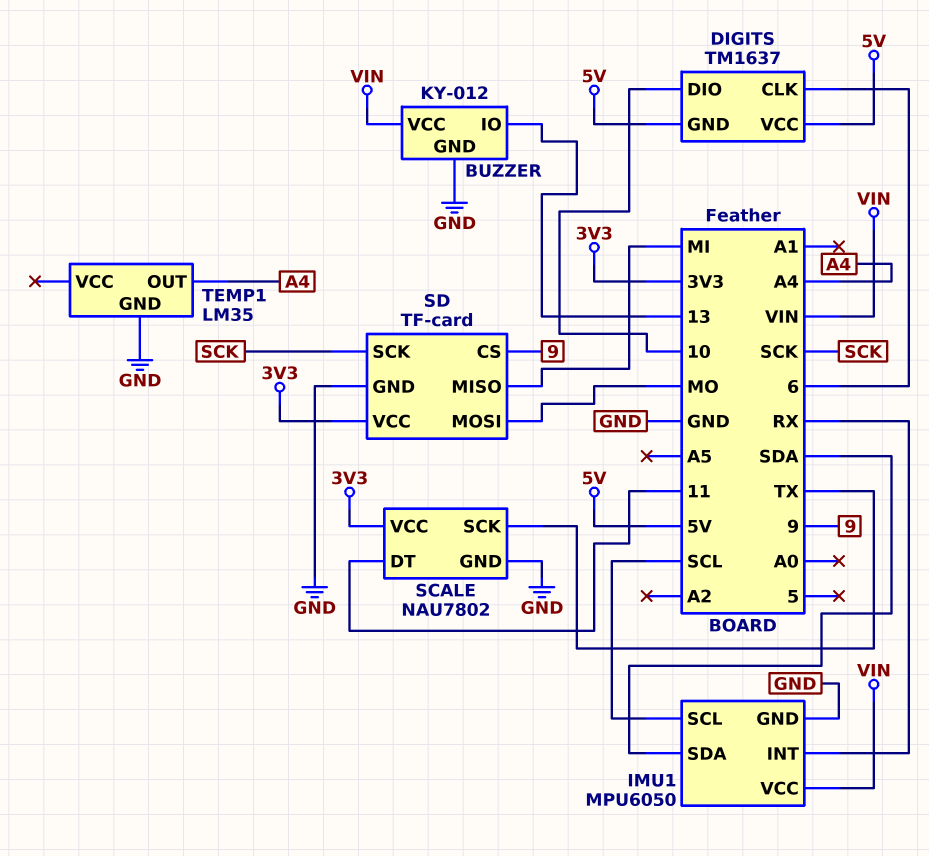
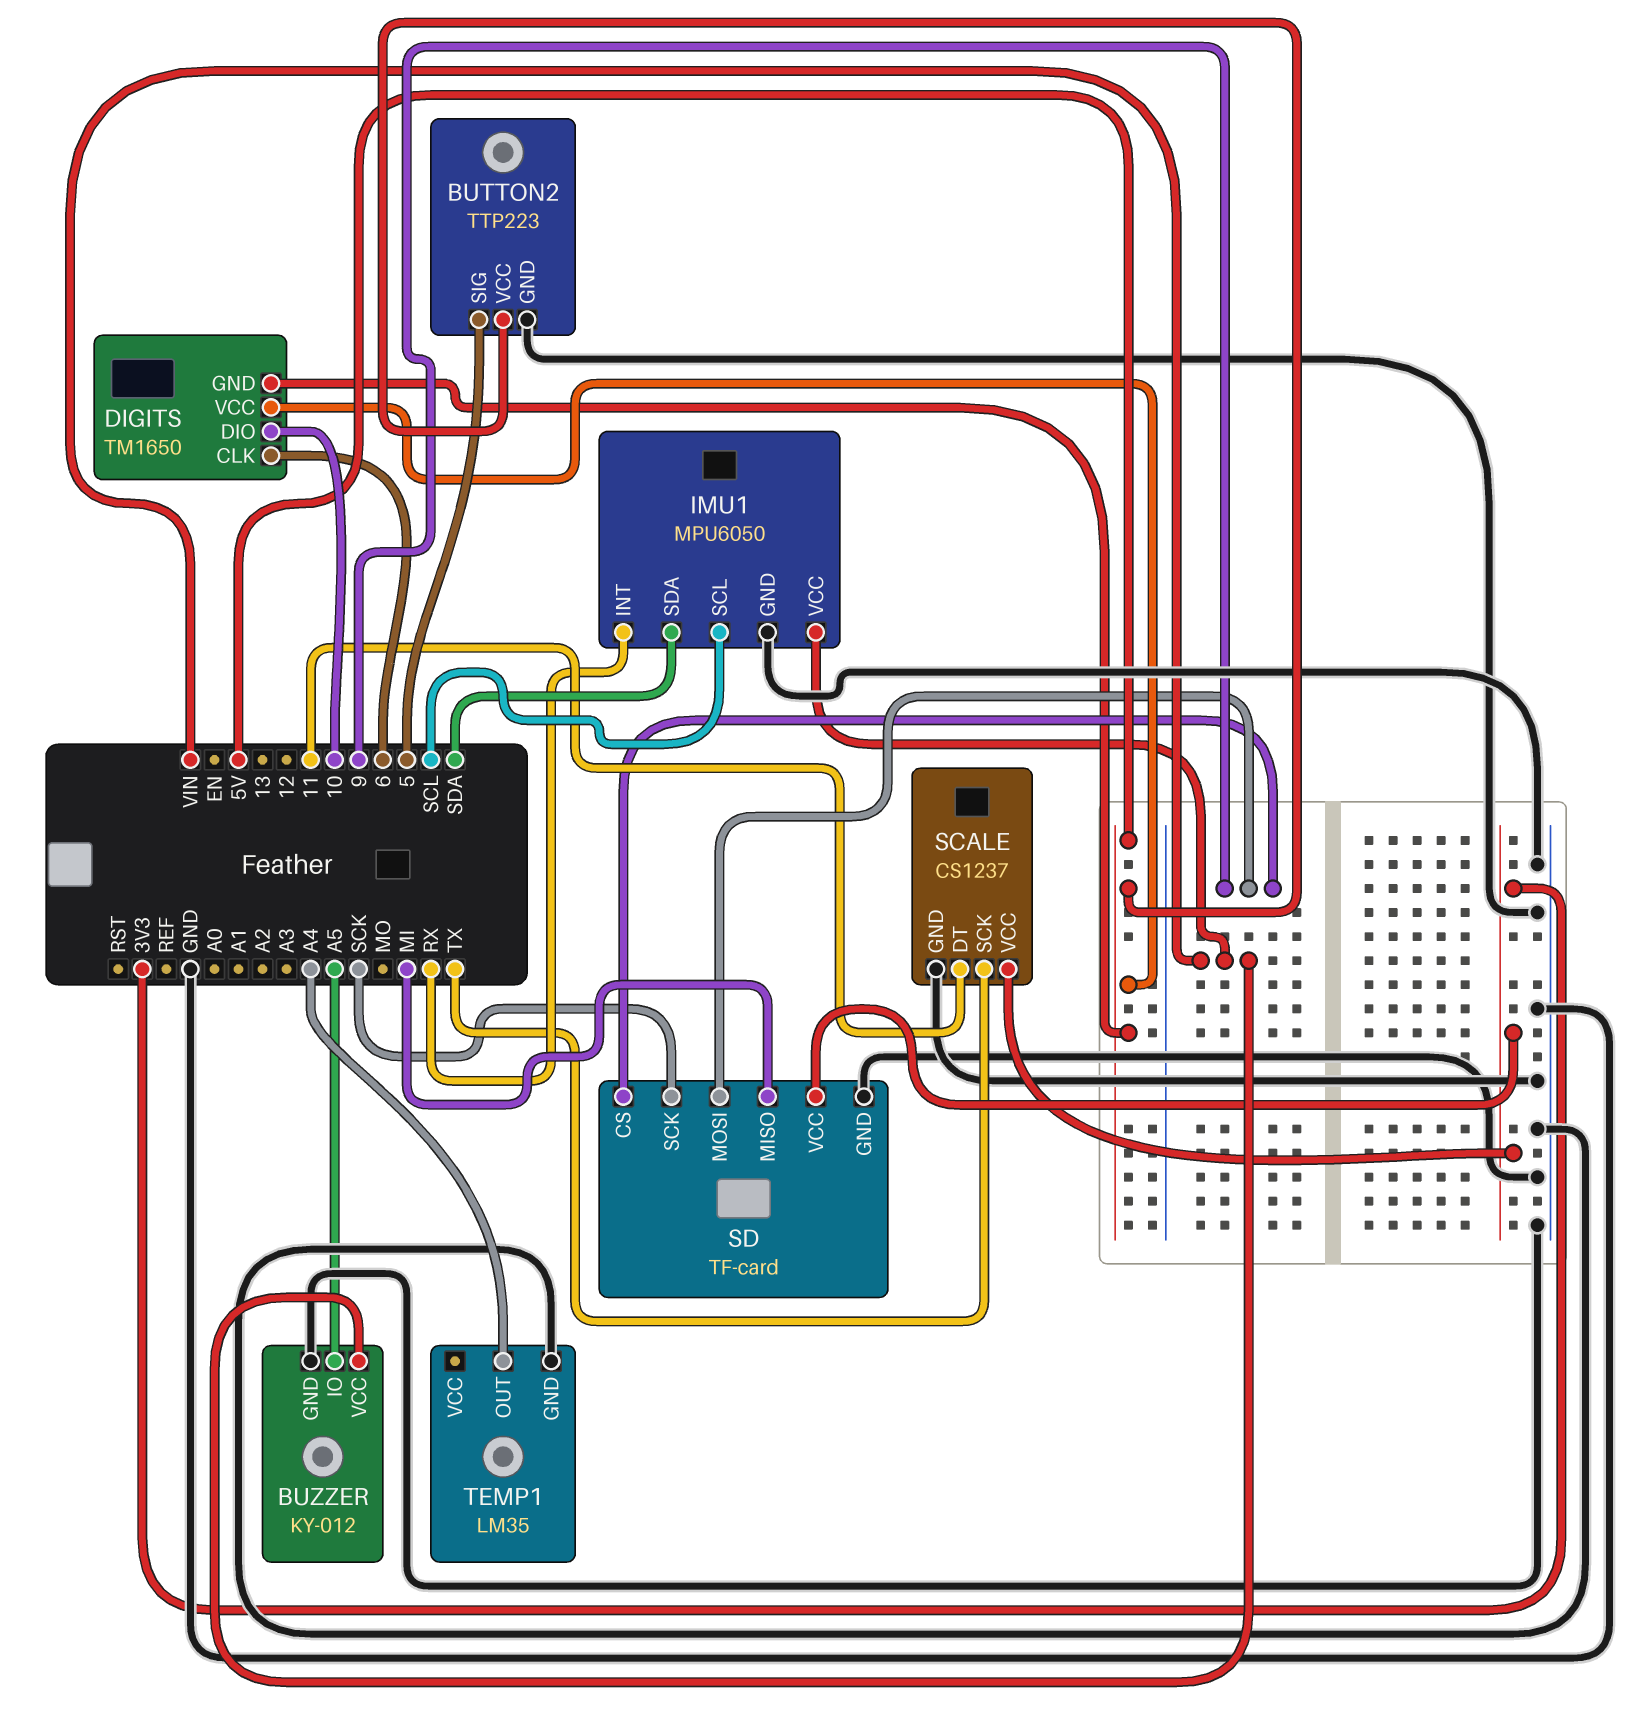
BUTTON2: none -> TTP223
BUTTON2 pin GND: none -> GND
BUTTON2 pin SIG: none -> 5
BUTTON2 pin VCC: none -> 5V
BUZZER pin IO: 13 -> A5
DIGITS: TM1637 -> TM1650
SCALE: NAU7802 -> CS1237
SD pin MOSI: MO -> 9

